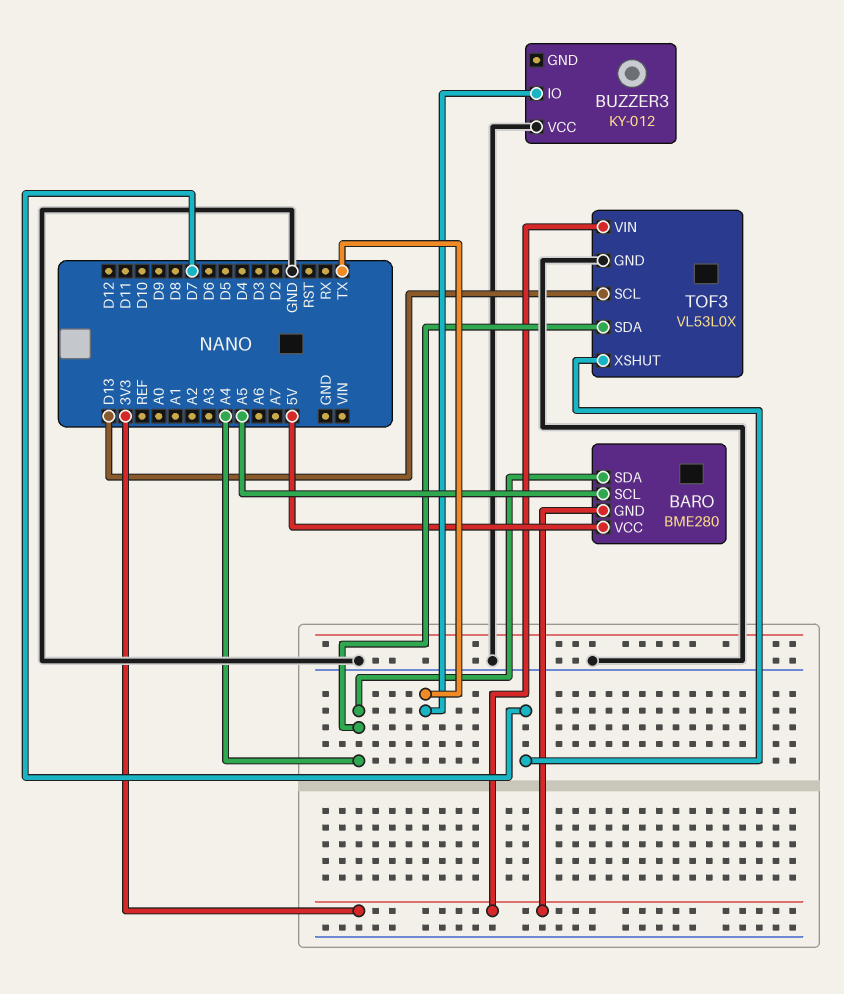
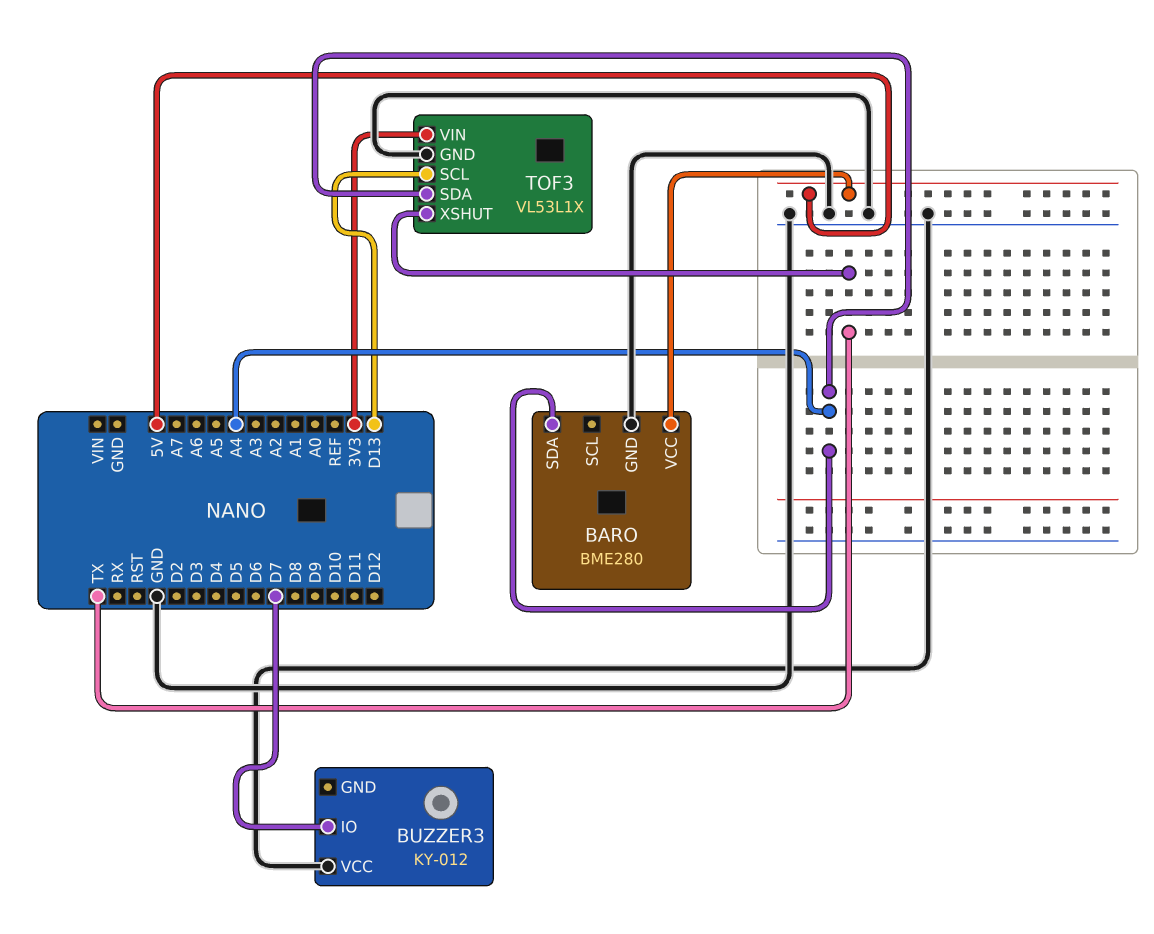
BARO pin GND: 3V3 -> GND
BARO pin SCL: A5 -> none
BUZZER3 pin IO: TX -> D7
TOF3: VL53L0X -> VL53L1X
TOF3 pin XSHUT: D7 -> TX

